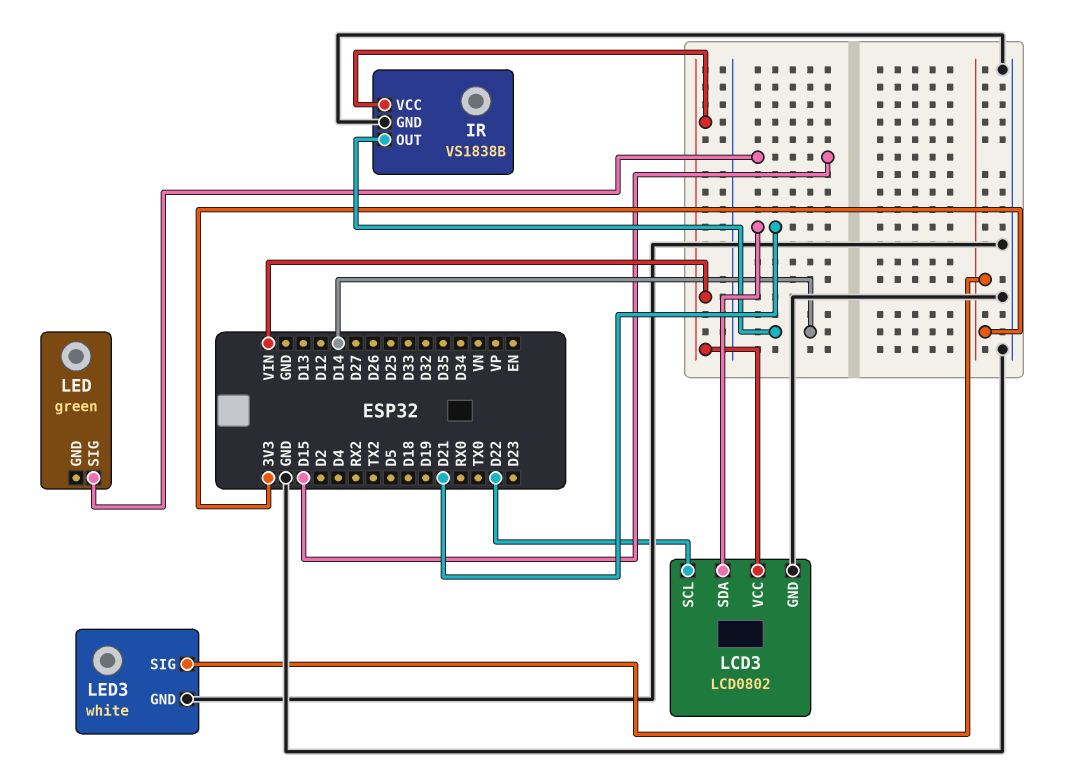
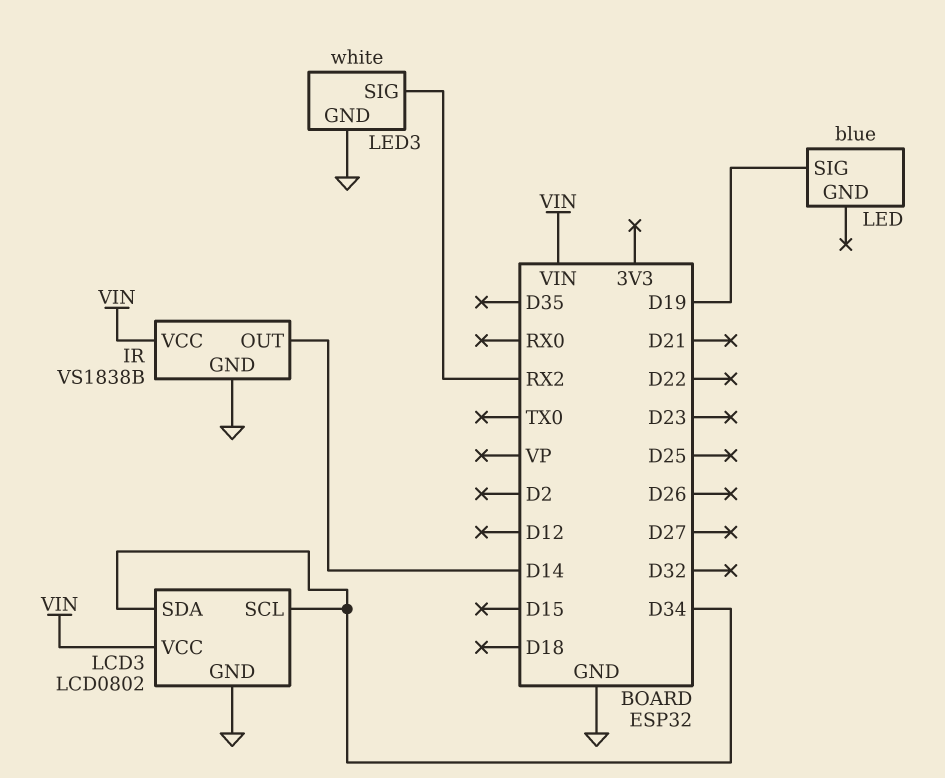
LCD3 pin SCL: D22 -> D34
LCD3 pin SDA: D21 -> D34
LED: green -> blue
LED pin SIG: D15 -> D19
LED3 pin SIG: 3V3 -> RX2

